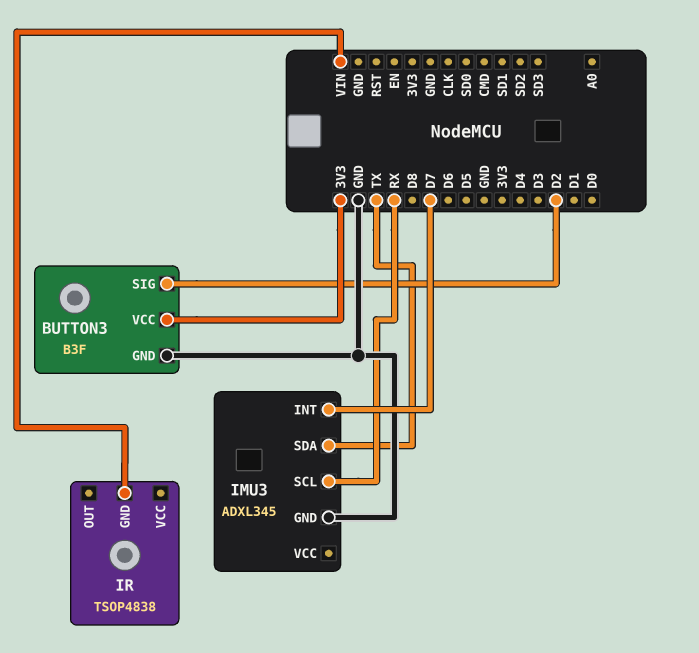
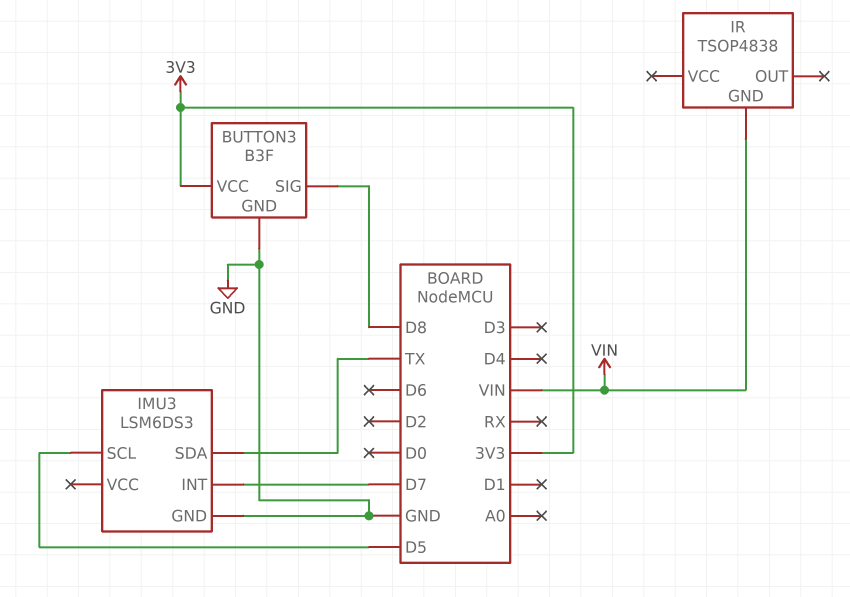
BUTTON3 pin SIG: D2 -> D8
IMU3: ADXL345 -> LSM6DS3
IMU3 pin SCL: RX -> D5

